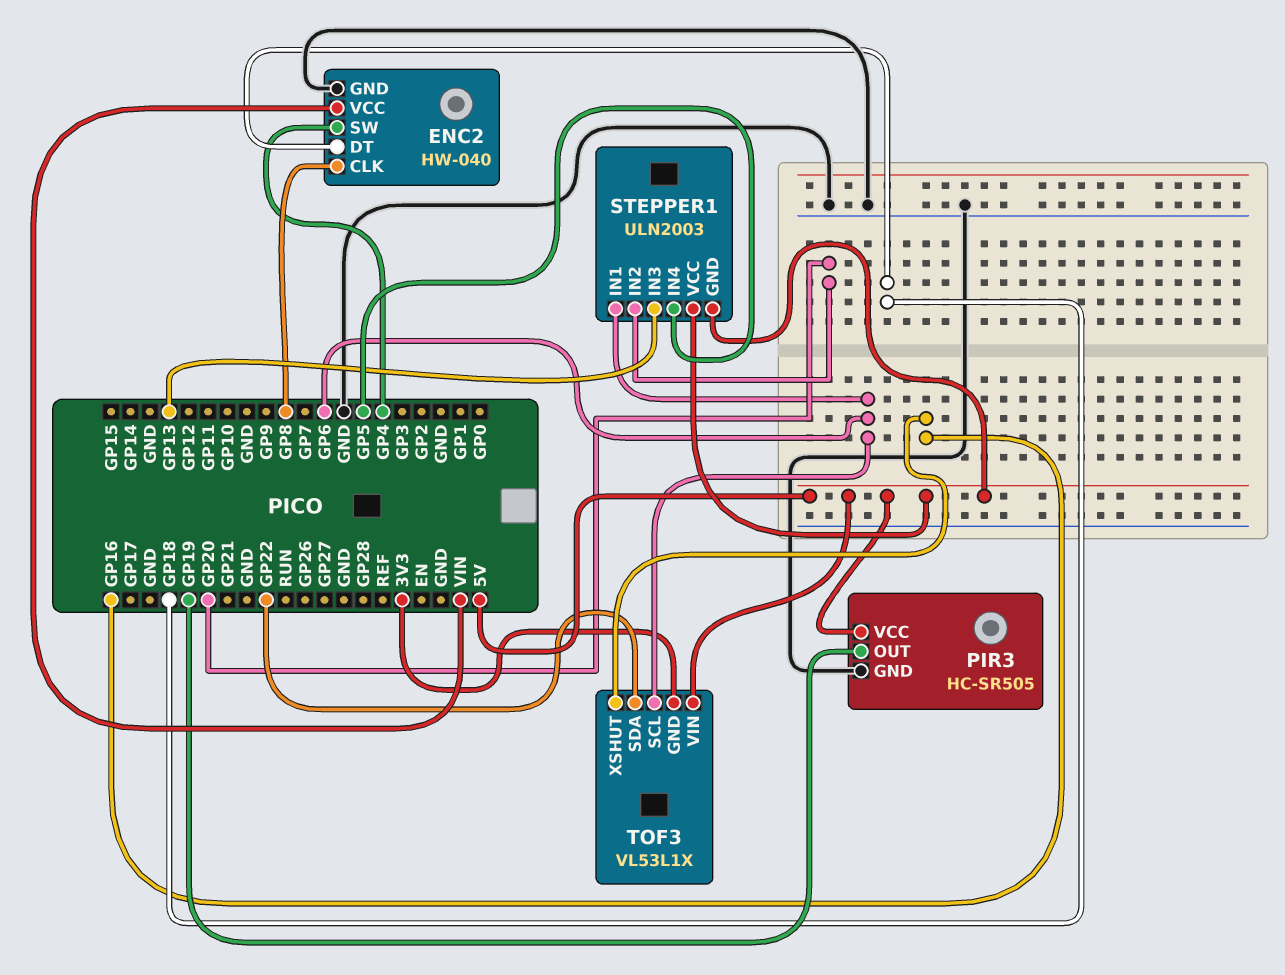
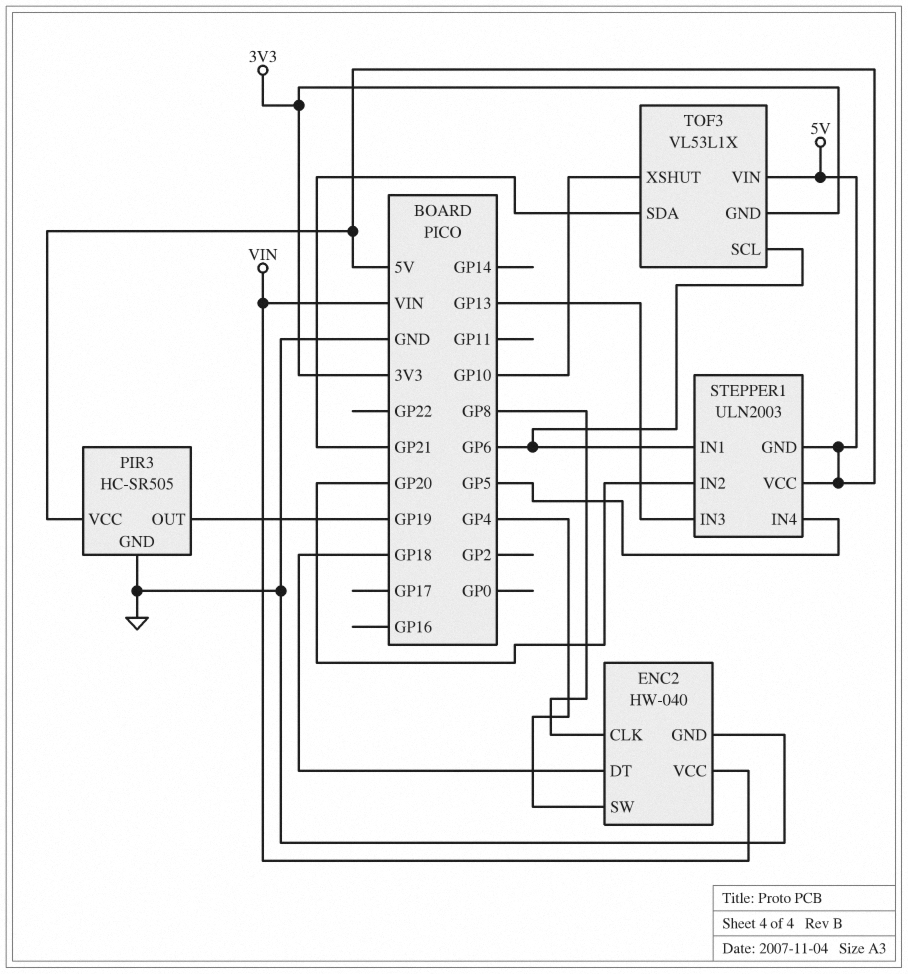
TOF3 pin SDA: GP22 -> GP21
TOF3 pin XSHUT: GP16 -> GP10

